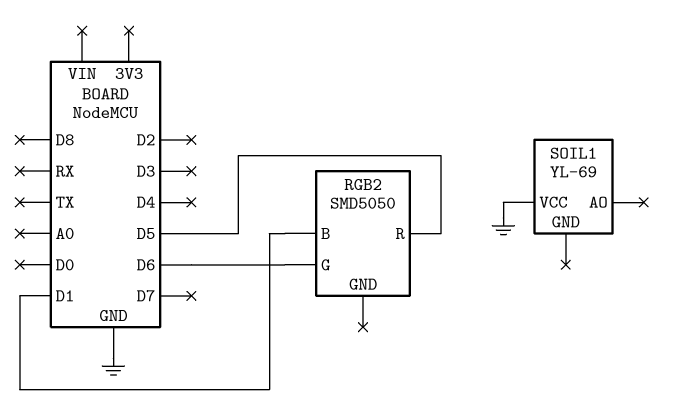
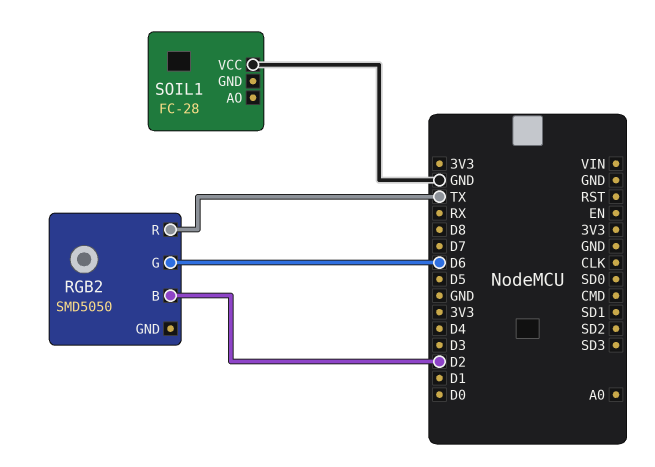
RGB2 pin B: D1 -> D2
RGB2 pin R: D5 -> TX
SOIL1: YL-69 -> FC-28

